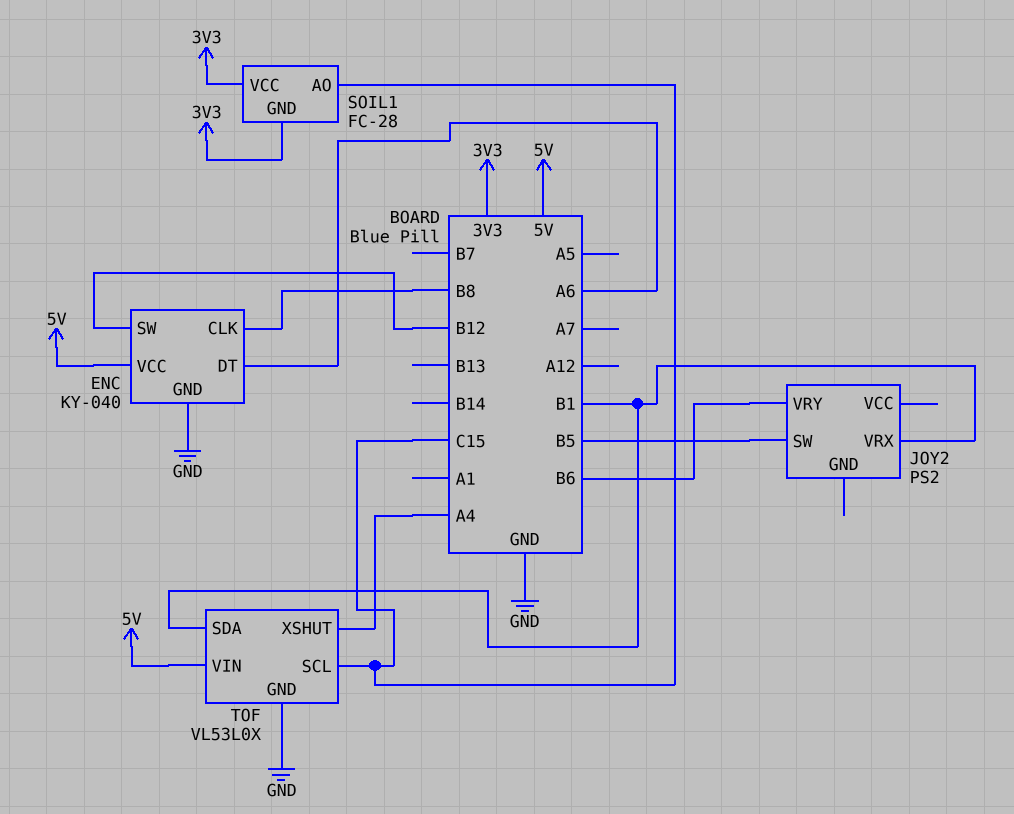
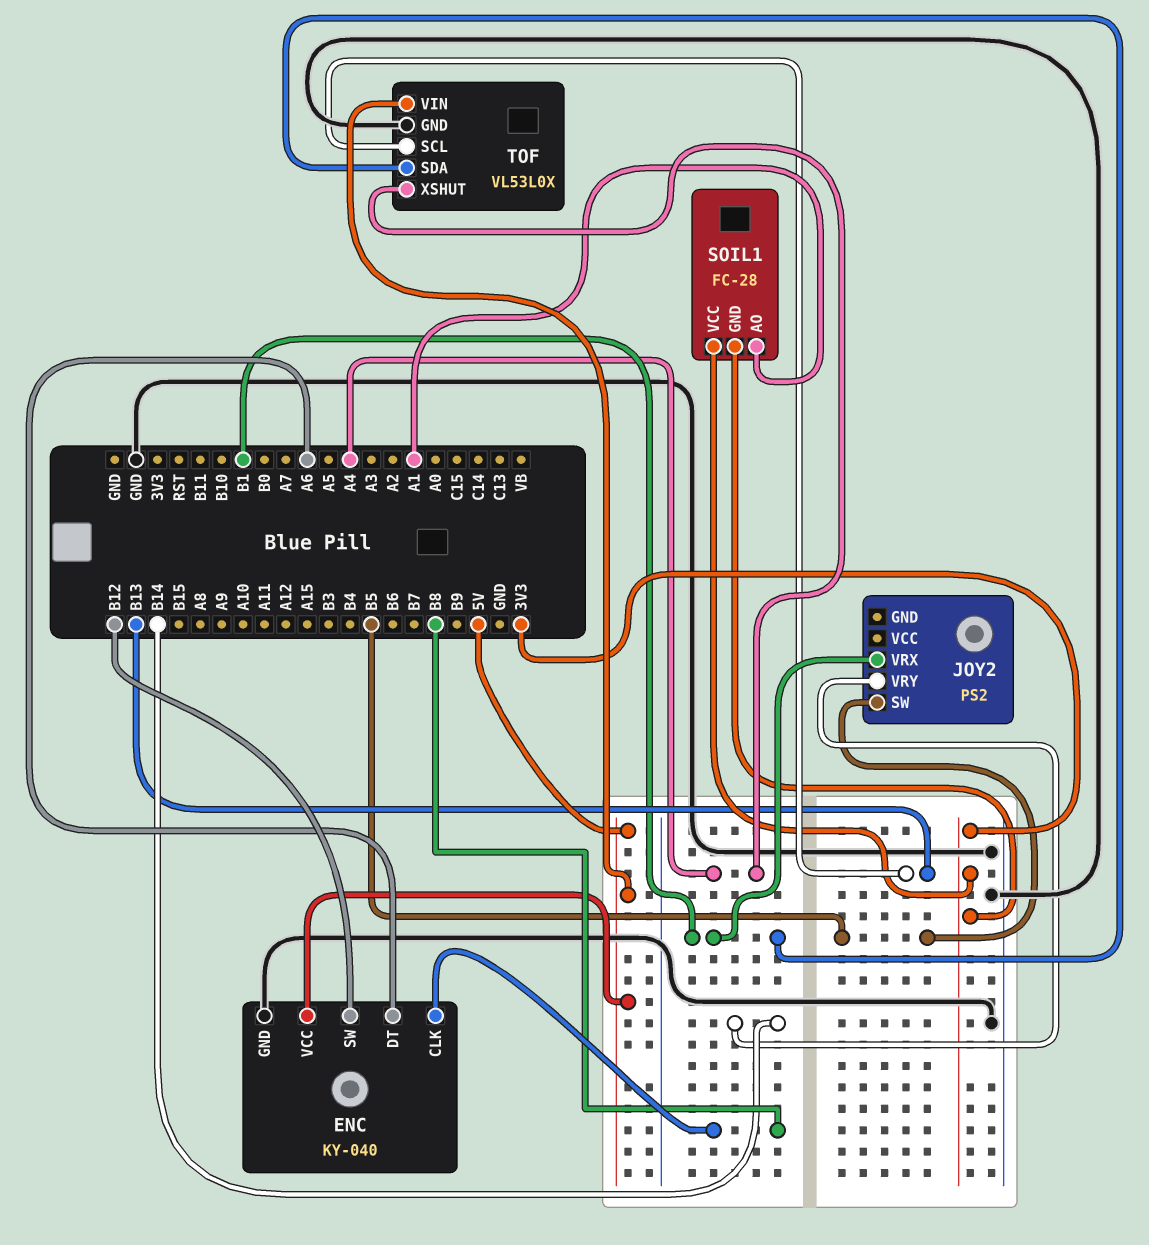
JOY2 pin VRY: B6 -> B14
SOIL1 pin AO: C15 -> A1
TOF pin SCL: C15 -> B13

